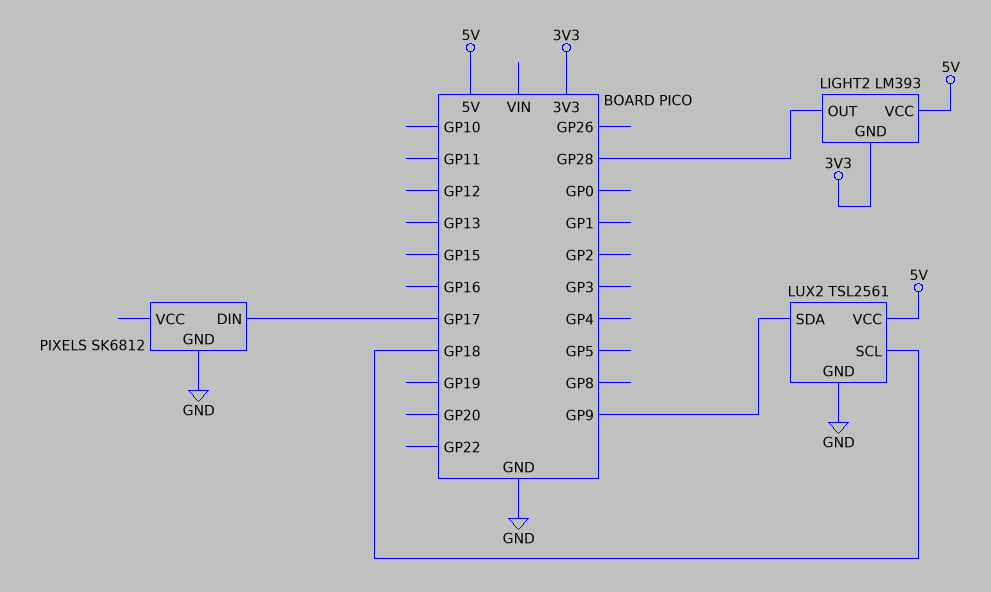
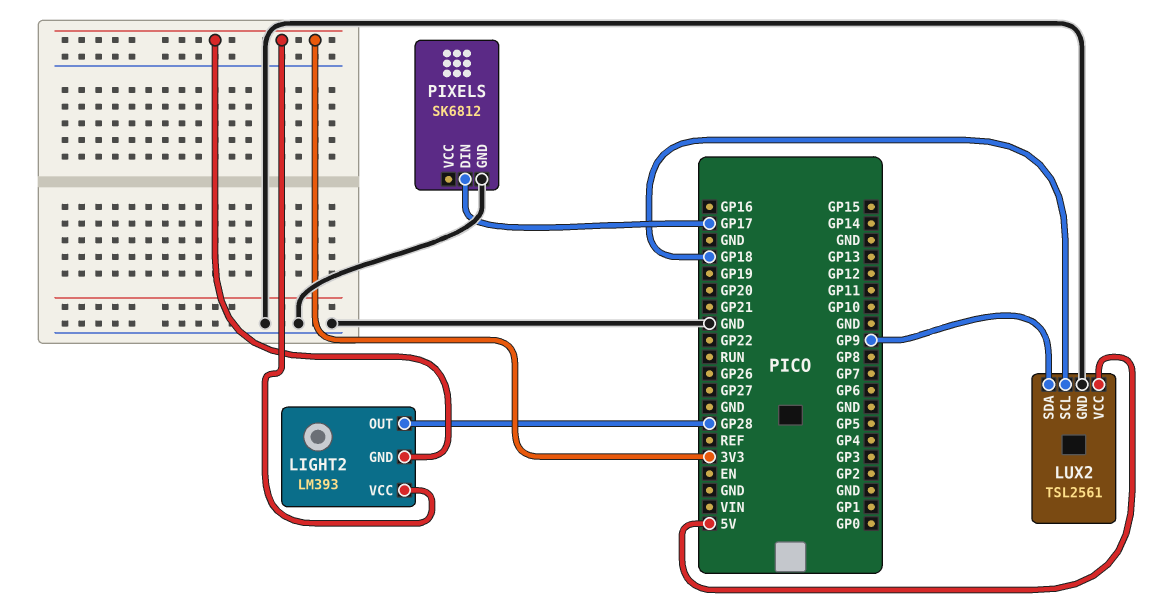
LIGHT2 pin VCC: 5V -> 3V3

